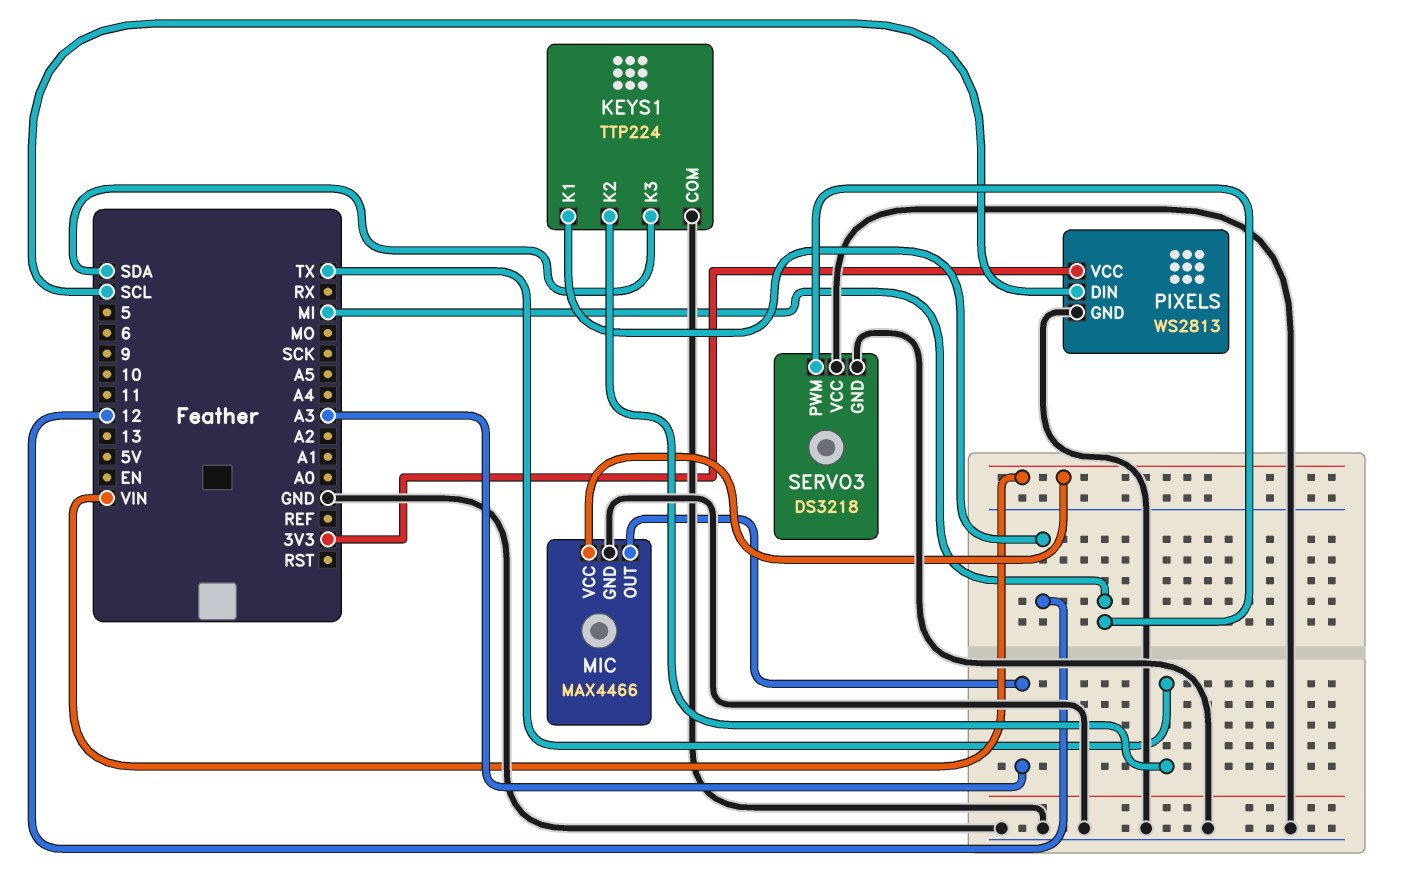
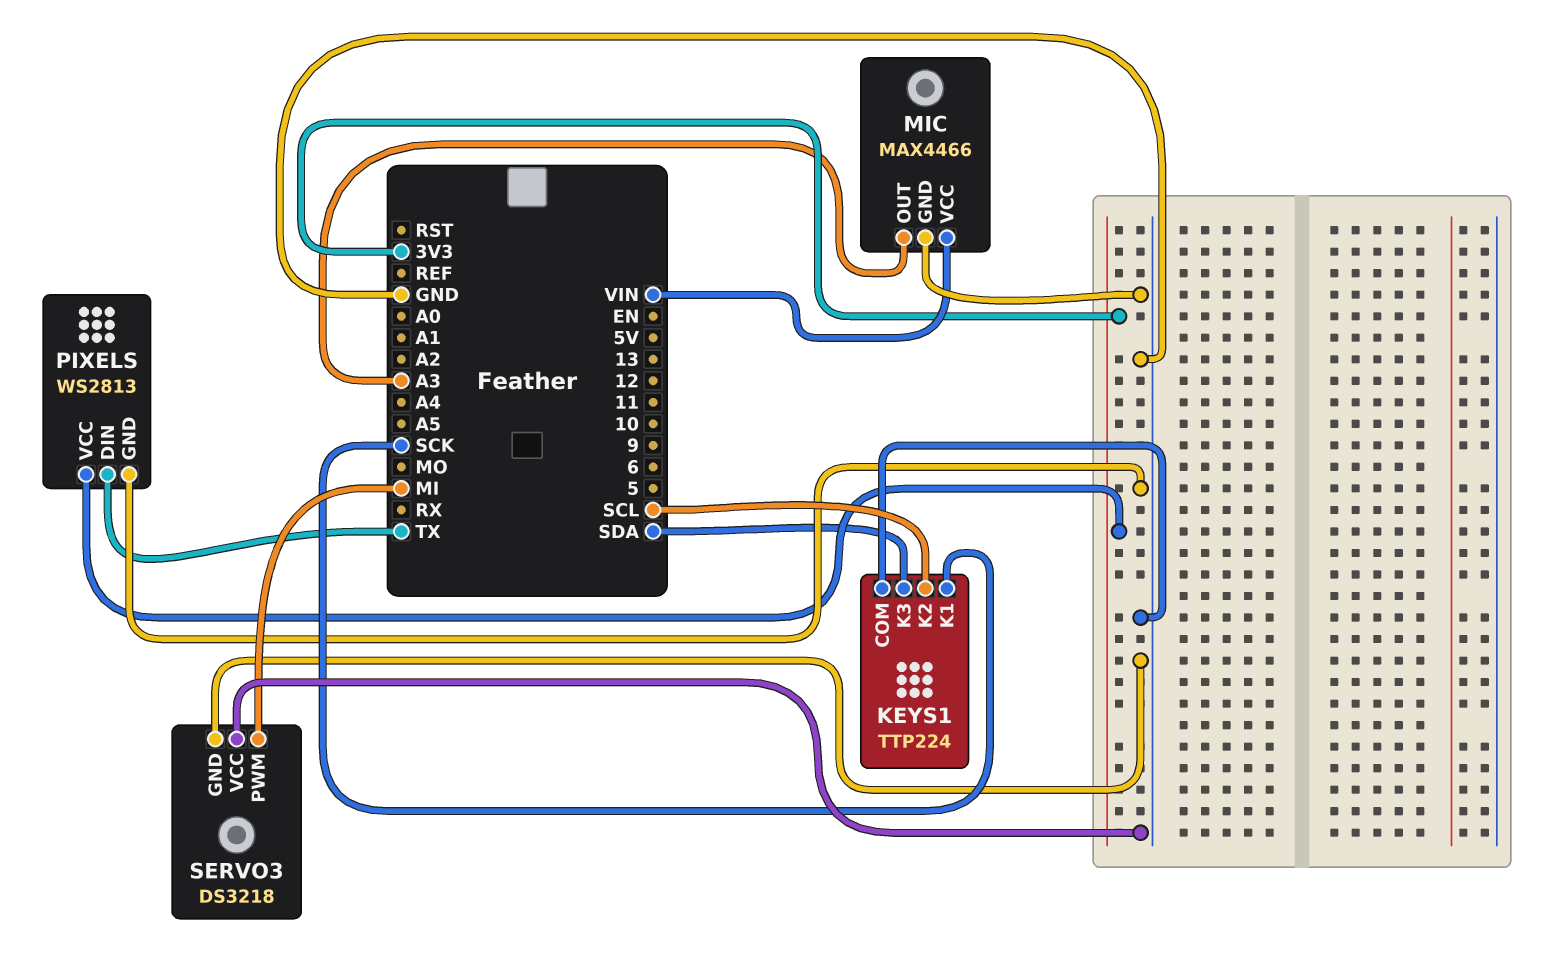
KEYS1 pin K1: 12 -> SCK
KEYS1 pin K2: TX -> SCL
PIXELS pin DIN: SCL -> TX

